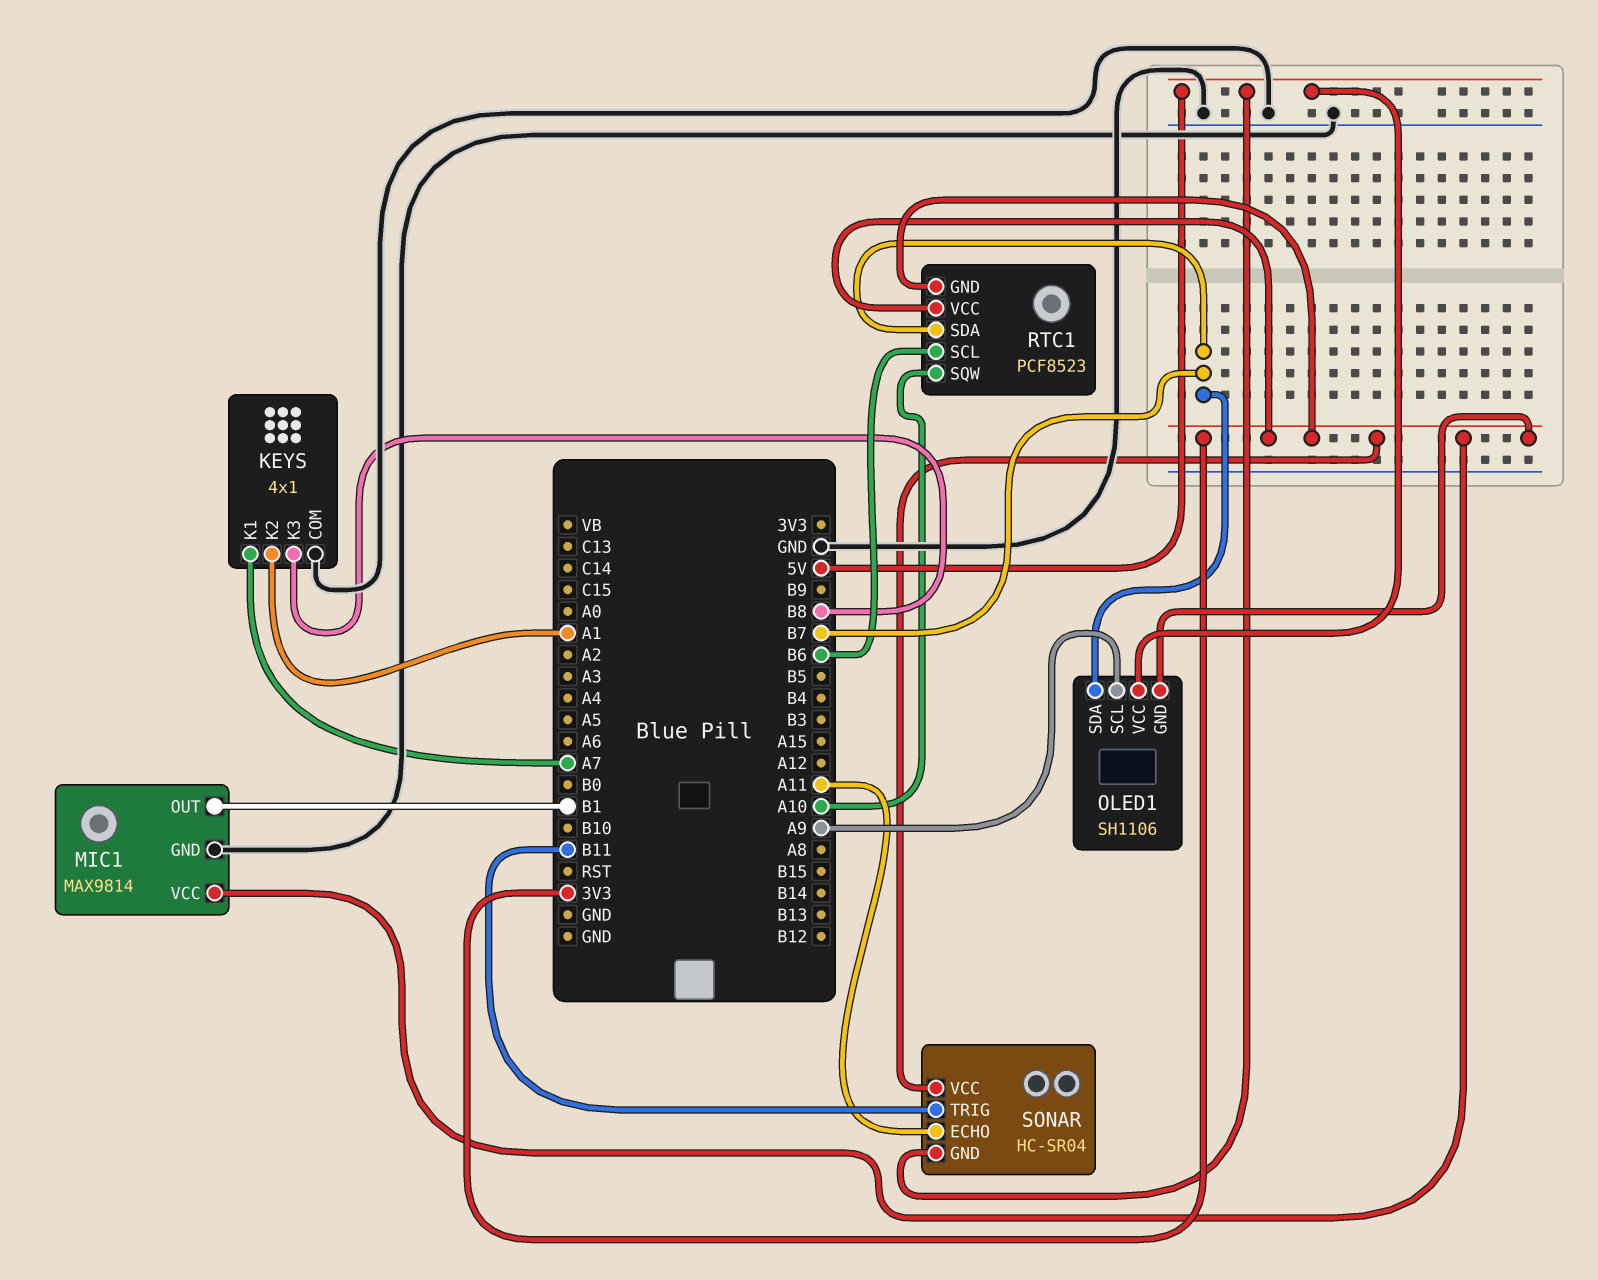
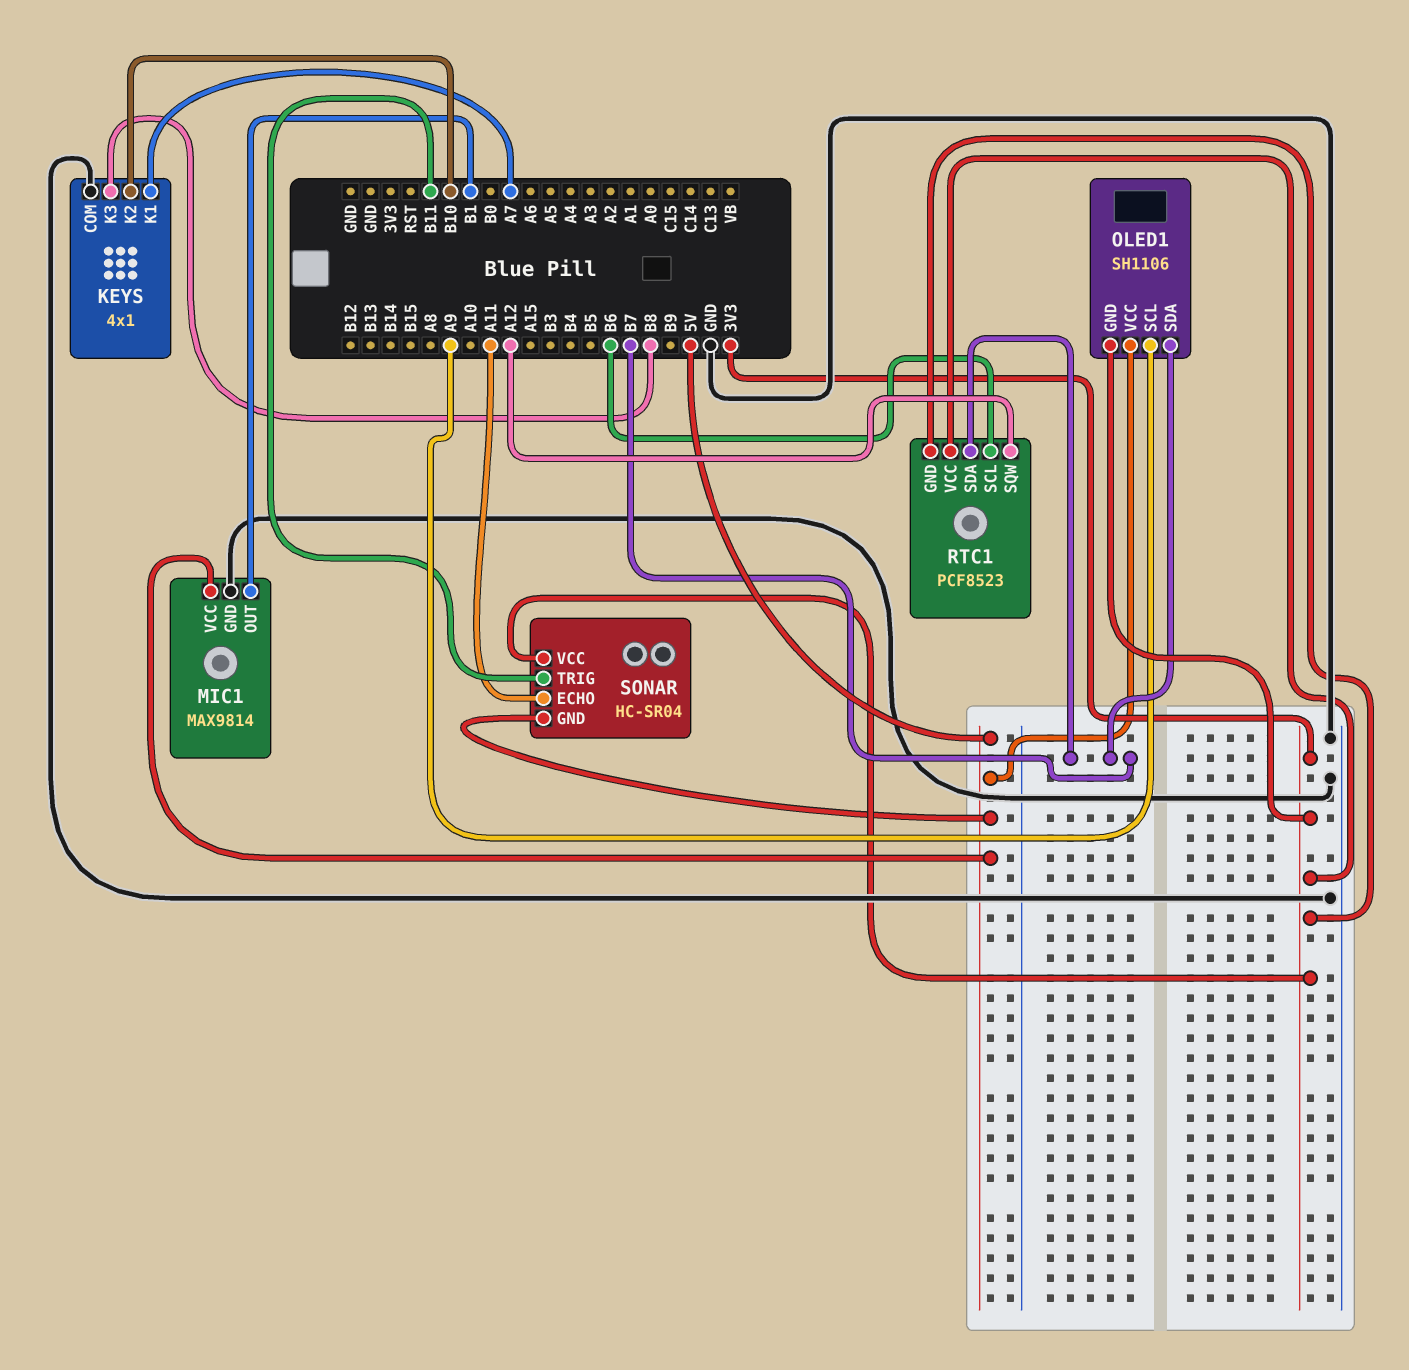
KEYS pin K2: A1 -> B10
MIC1 pin VCC: 3V3 -> 5V
RTC1 pin SQW: A10 -> A12

